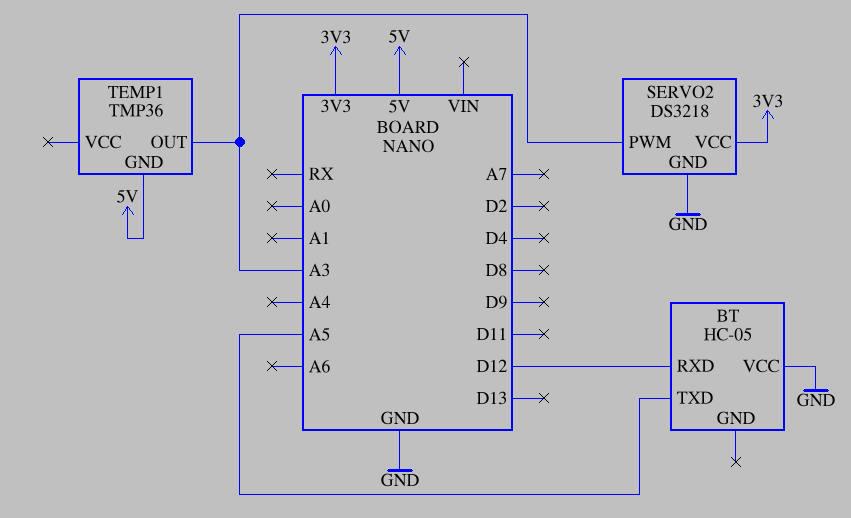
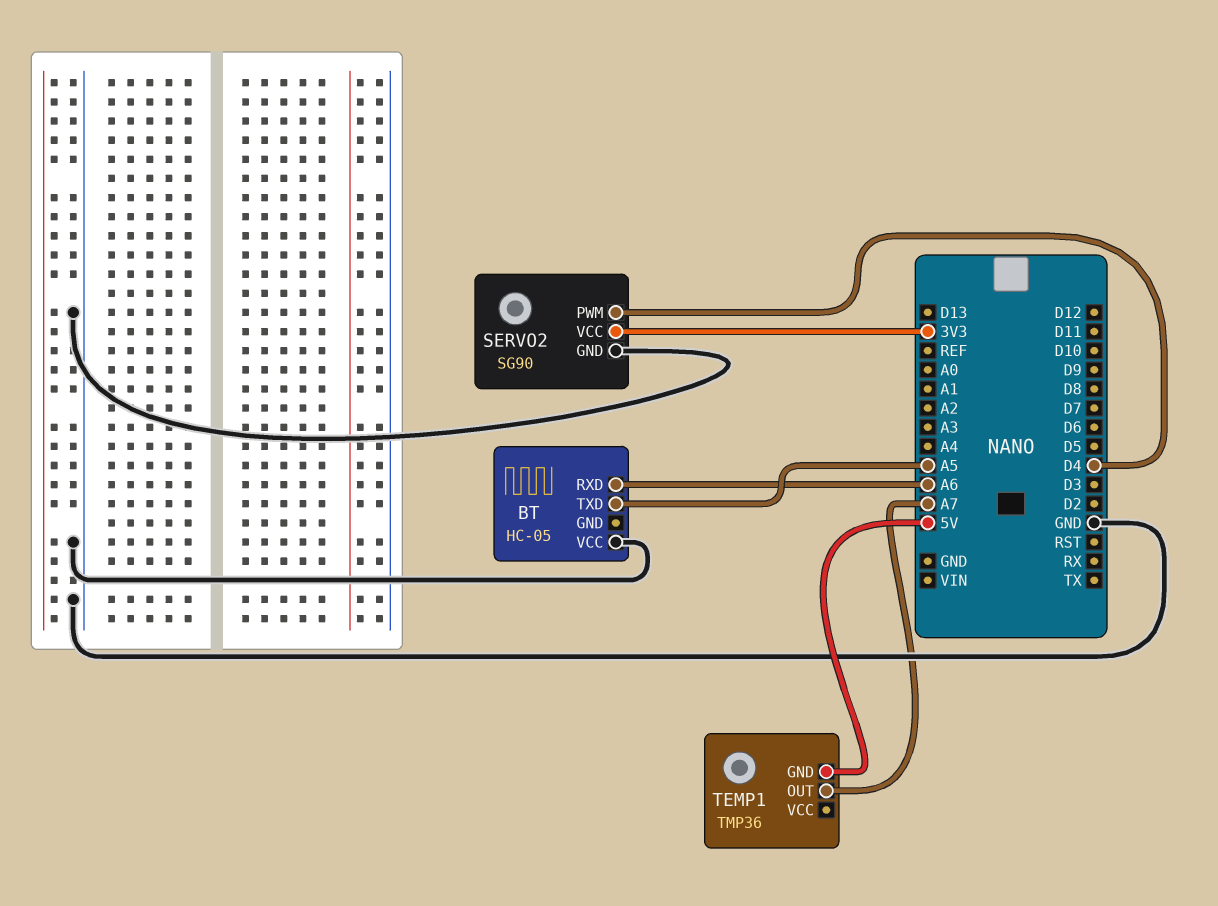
BT pin RXD: D12 -> A6
SERVO2: DS3218 -> SG90
SERVO2 pin PWM: A3 -> D4
TEMP1 pin OUT: A3 -> A7

